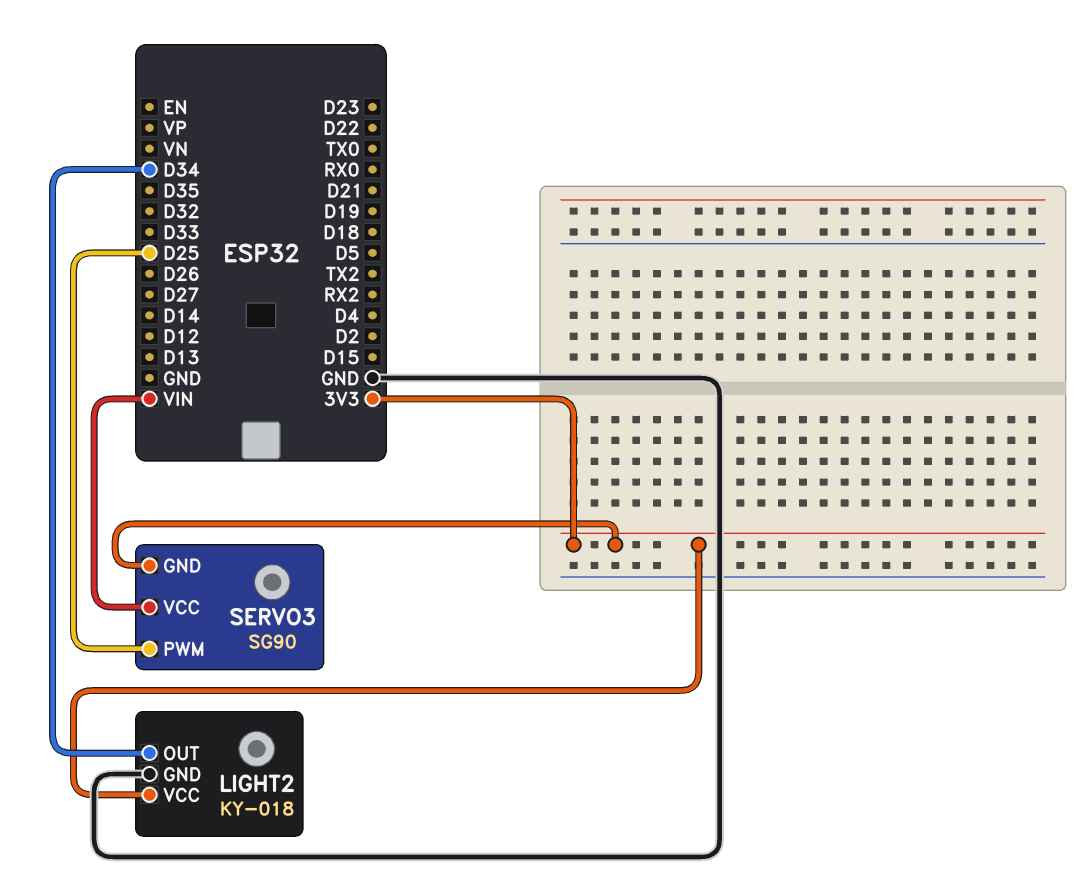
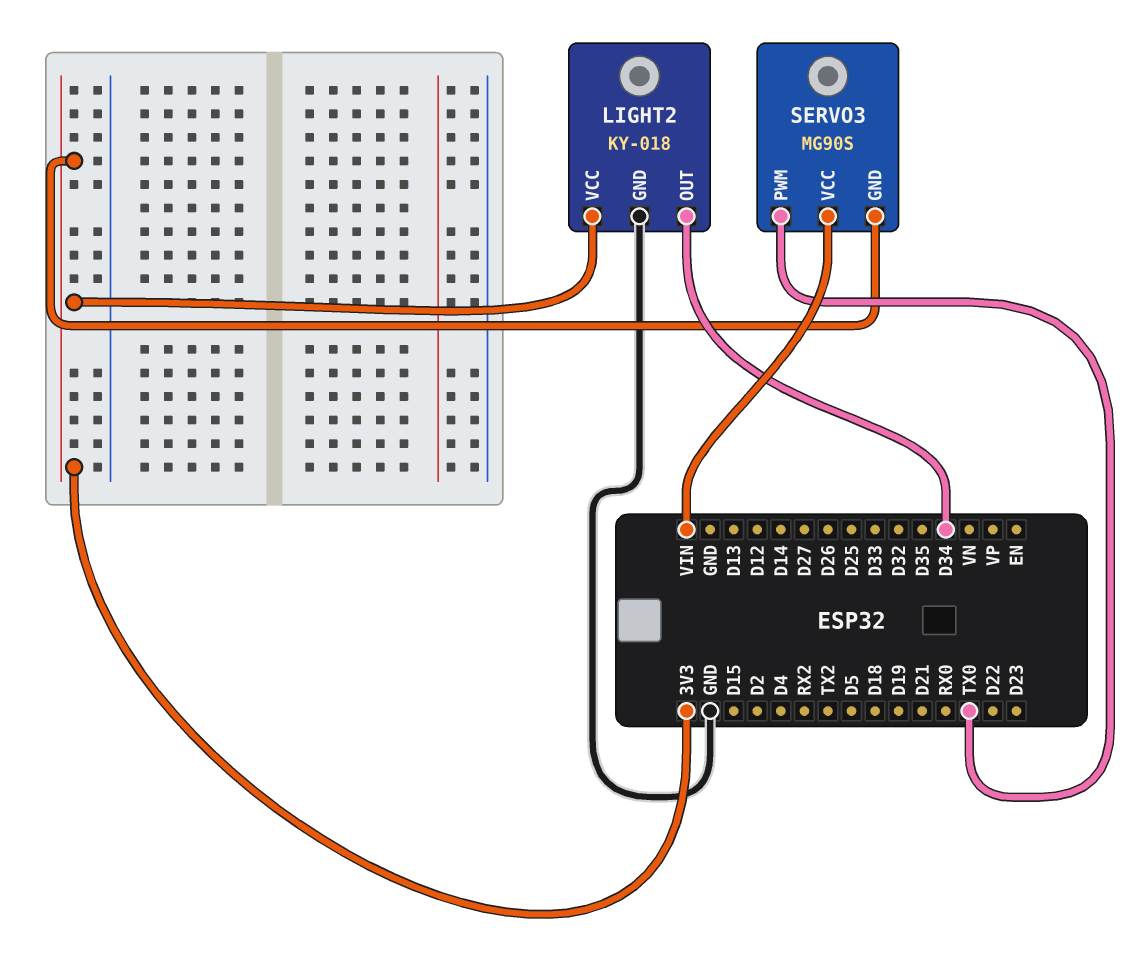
SERVO3: SG90 -> MG90S
SERVO3 pin PWM: D25 -> TX0

